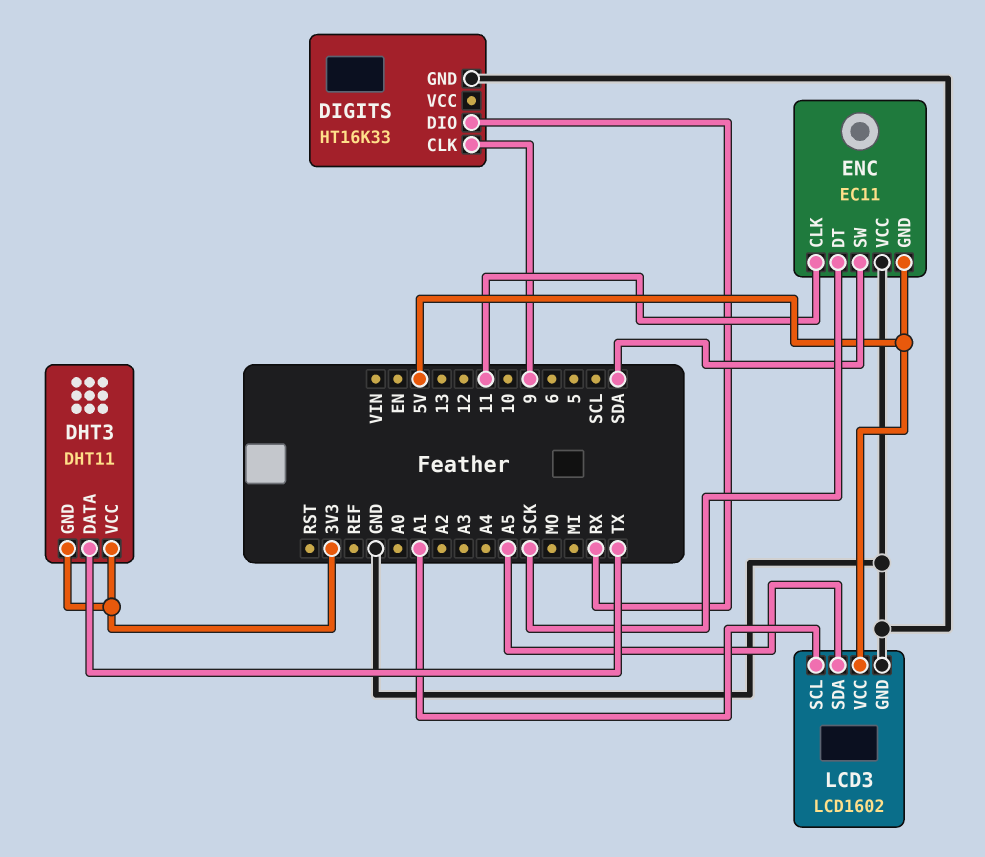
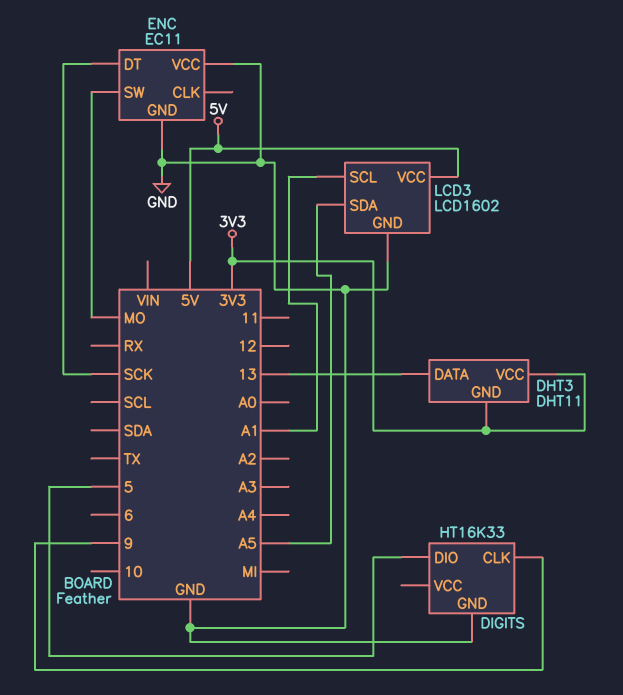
DHT3 pin DATA: TX -> 13
DIGITS pin DIO: RX -> 5
ENC pin CLK: 11 -> none
ENC pin GND: 5V -> GND
ENC pin SW: SDA -> MO

